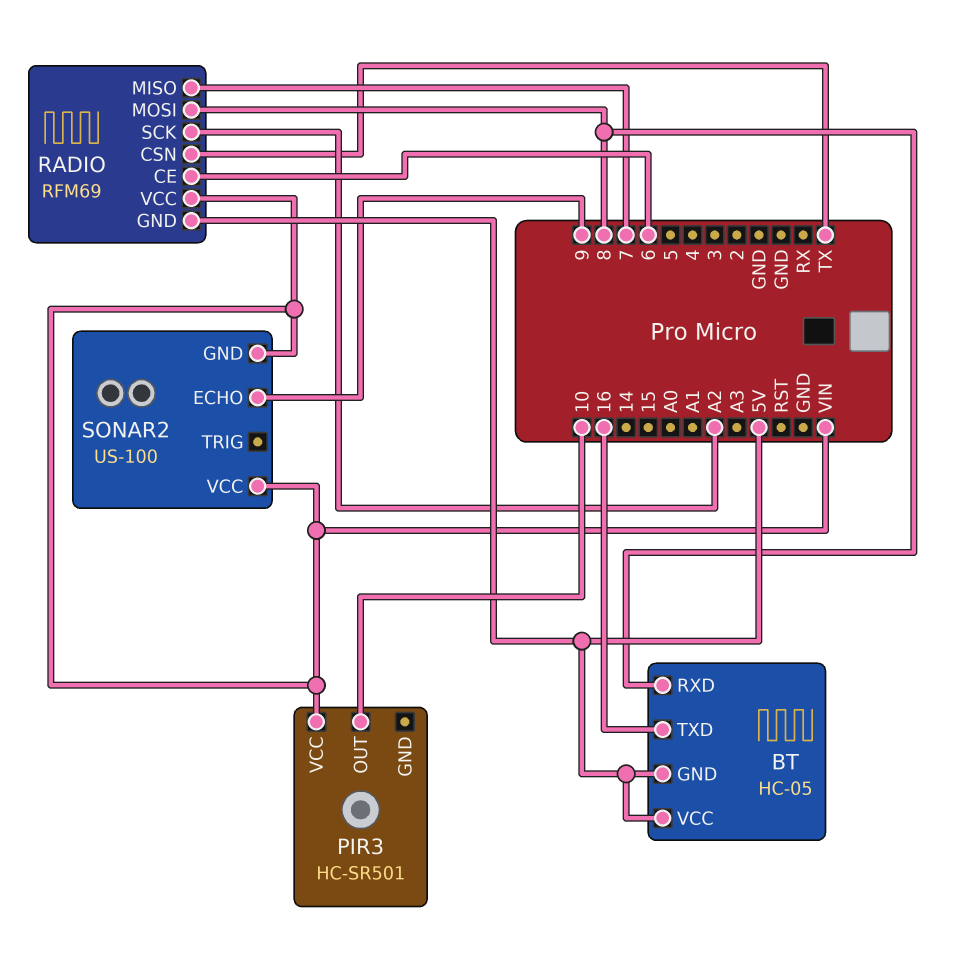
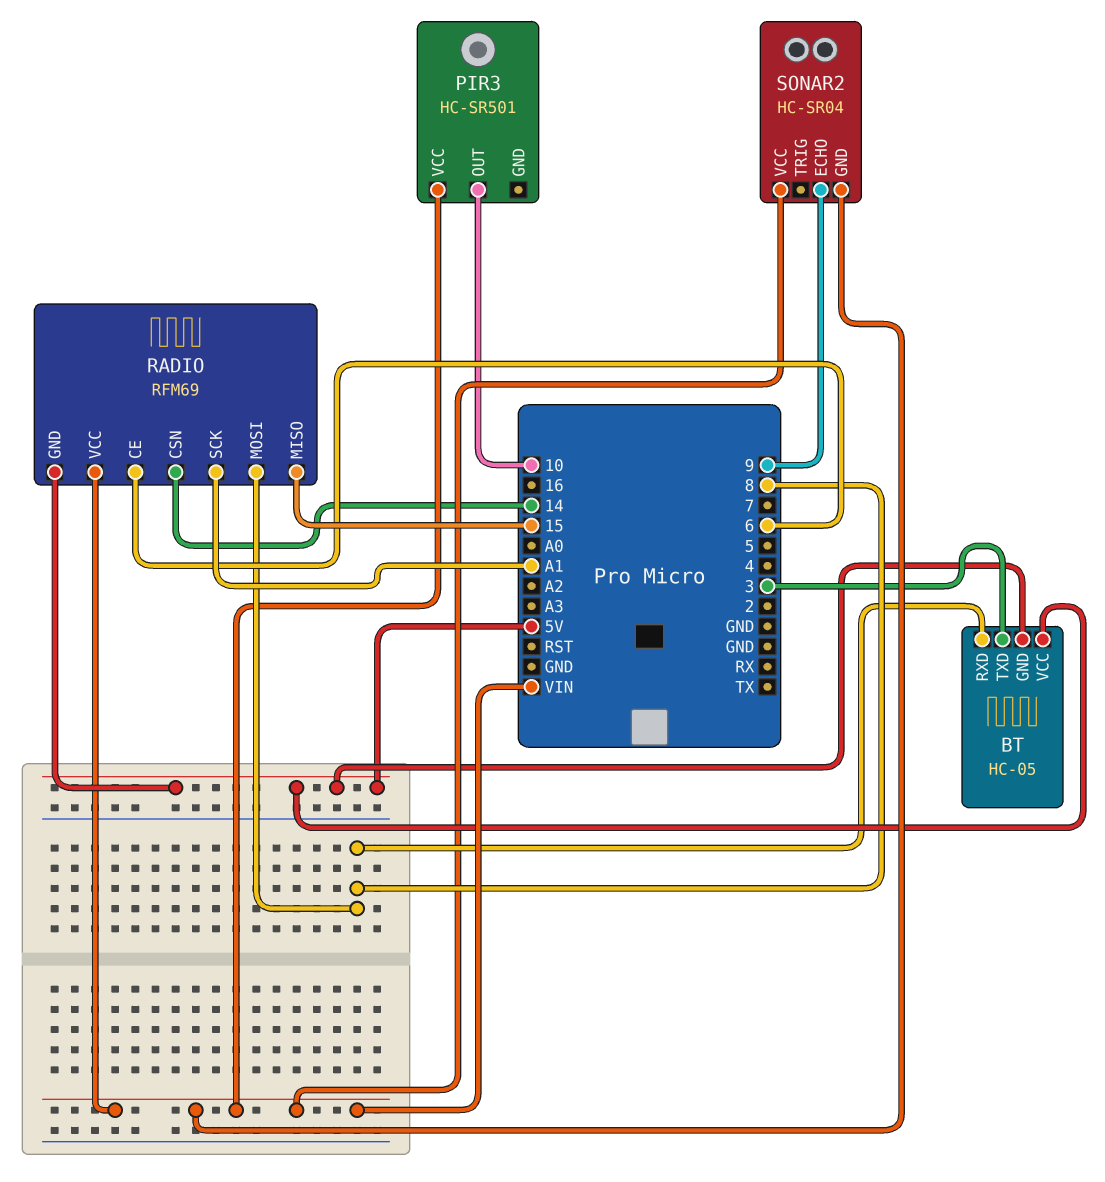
BT pin TXD: 16 -> 3
RADIO pin CSN: TX -> 14
RADIO pin MISO: 7 -> 15
RADIO pin SCK: A2 -> A1
SONAR2: US-100 -> HC-SR04

